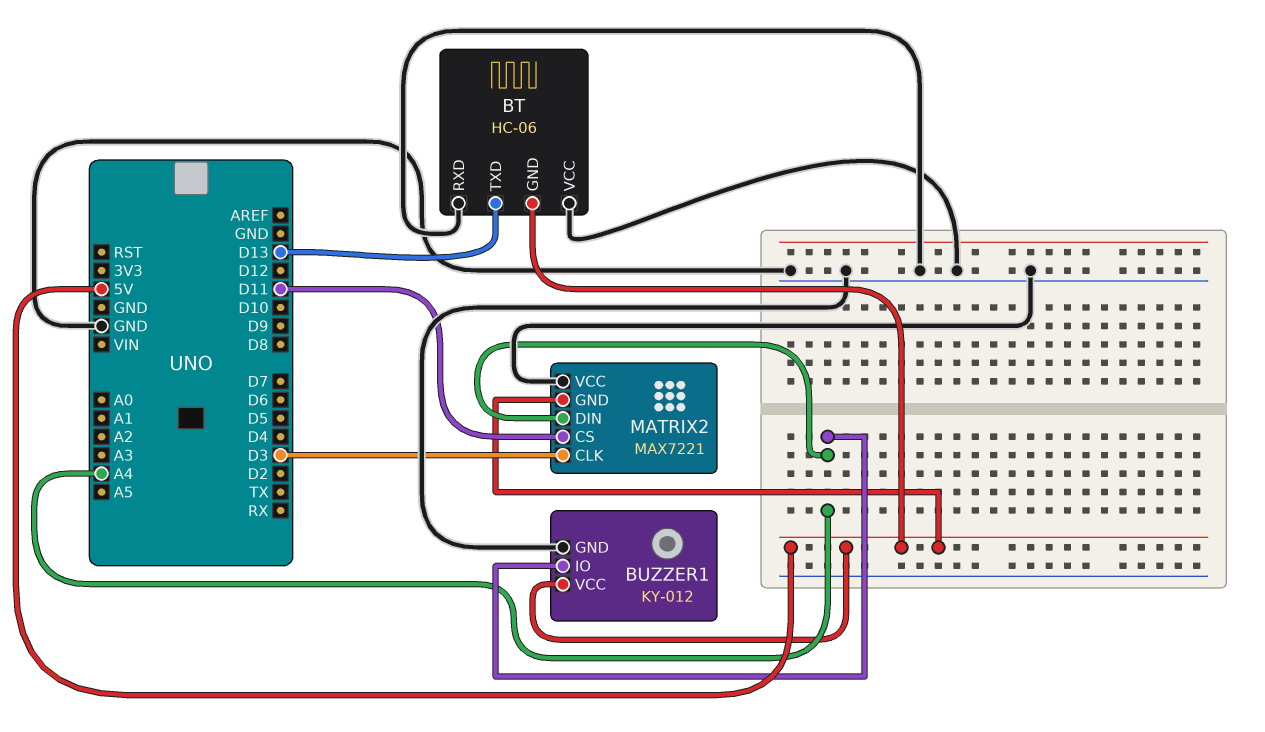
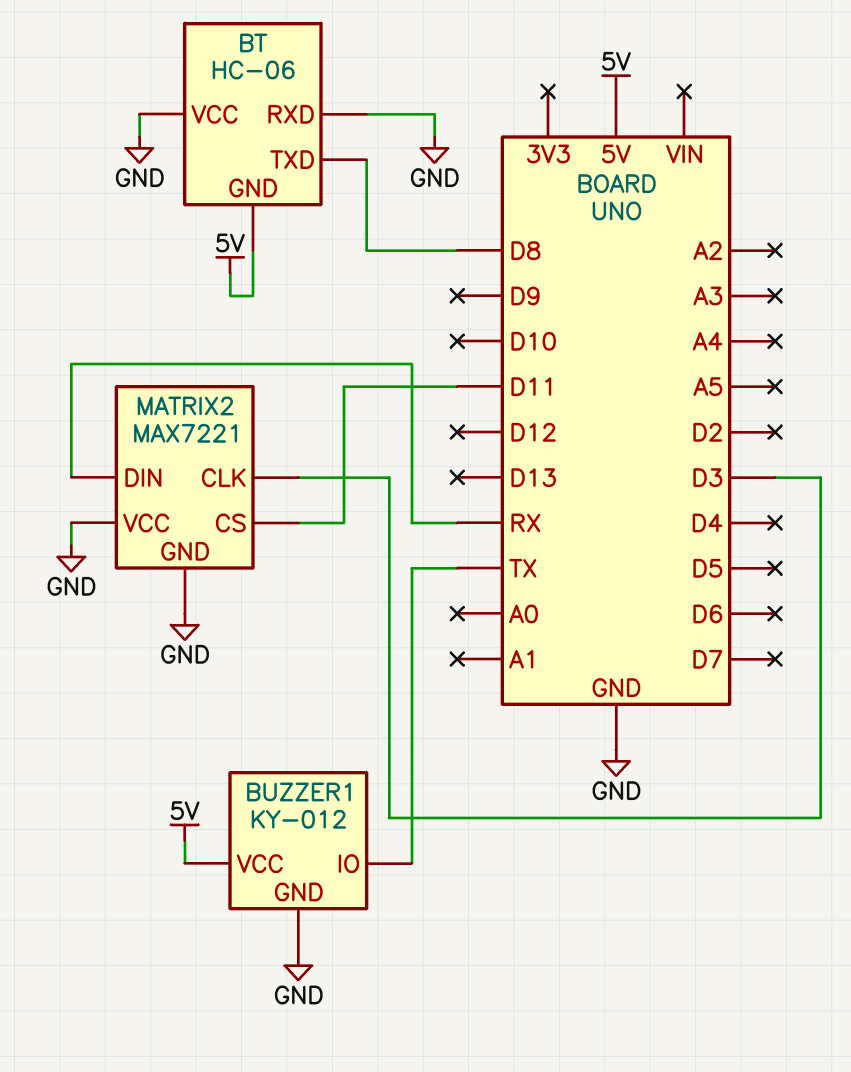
BT pin TXD: D13 -> D8
BUZZER1 pin IO: A4 -> TX
MATRIX2 pin DIN: A4 -> RX
MATRIX2 pin GND: 5V -> GND

